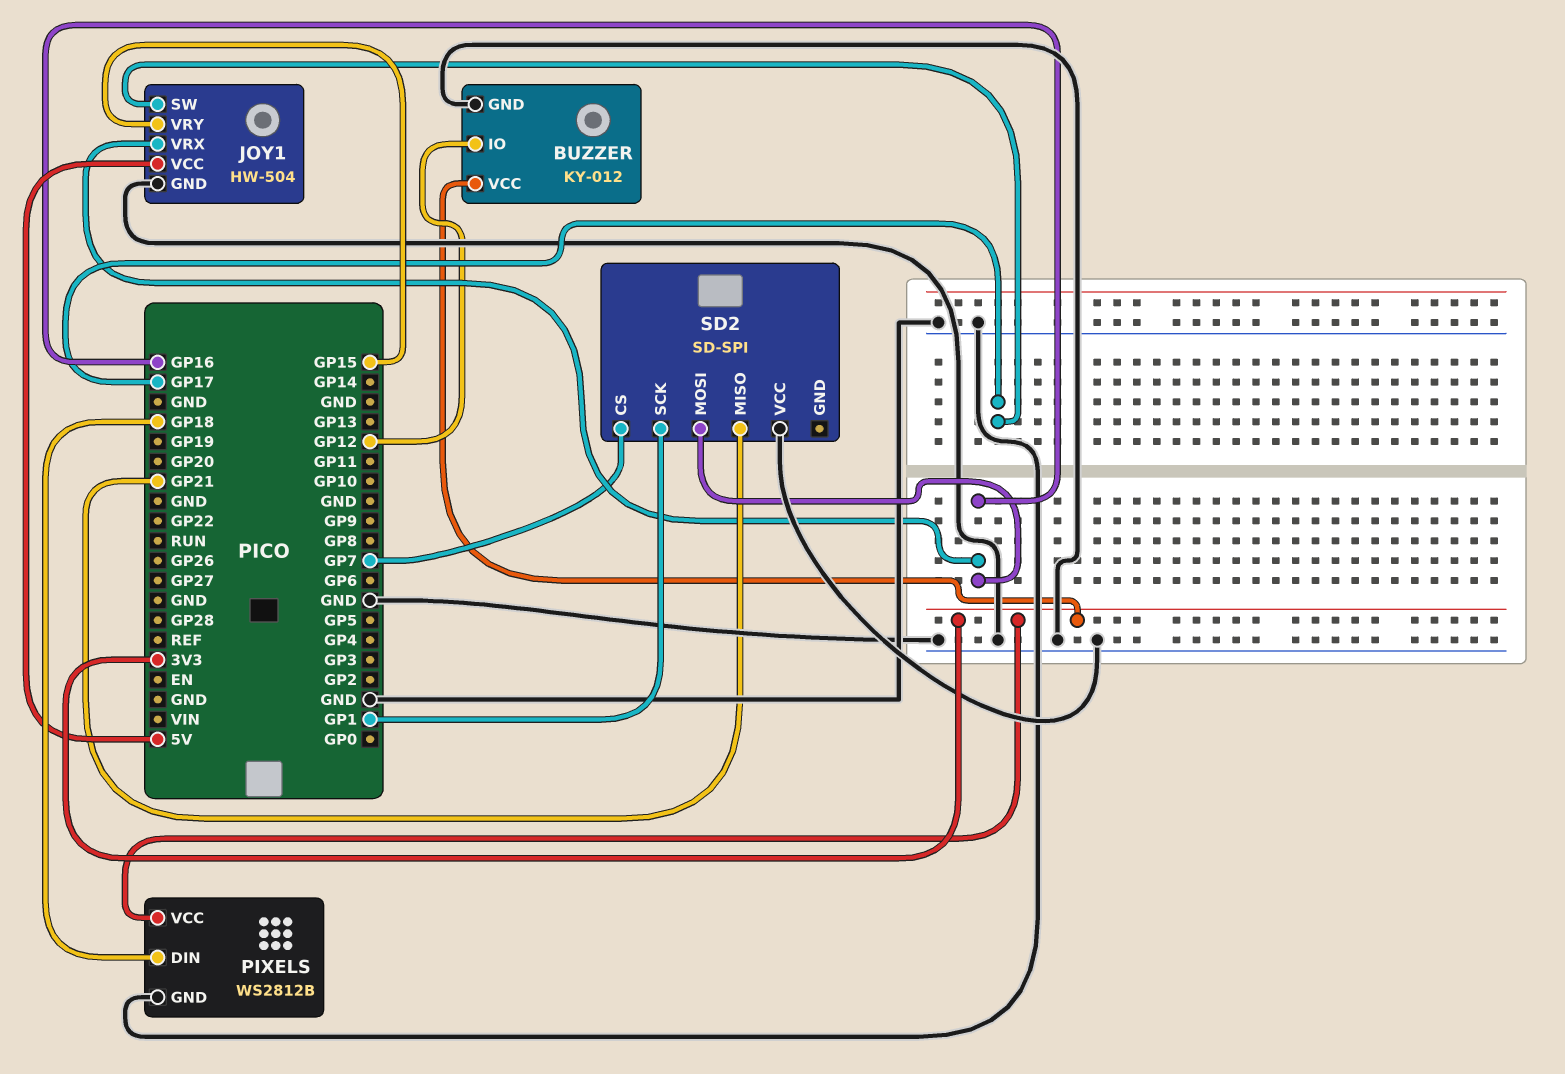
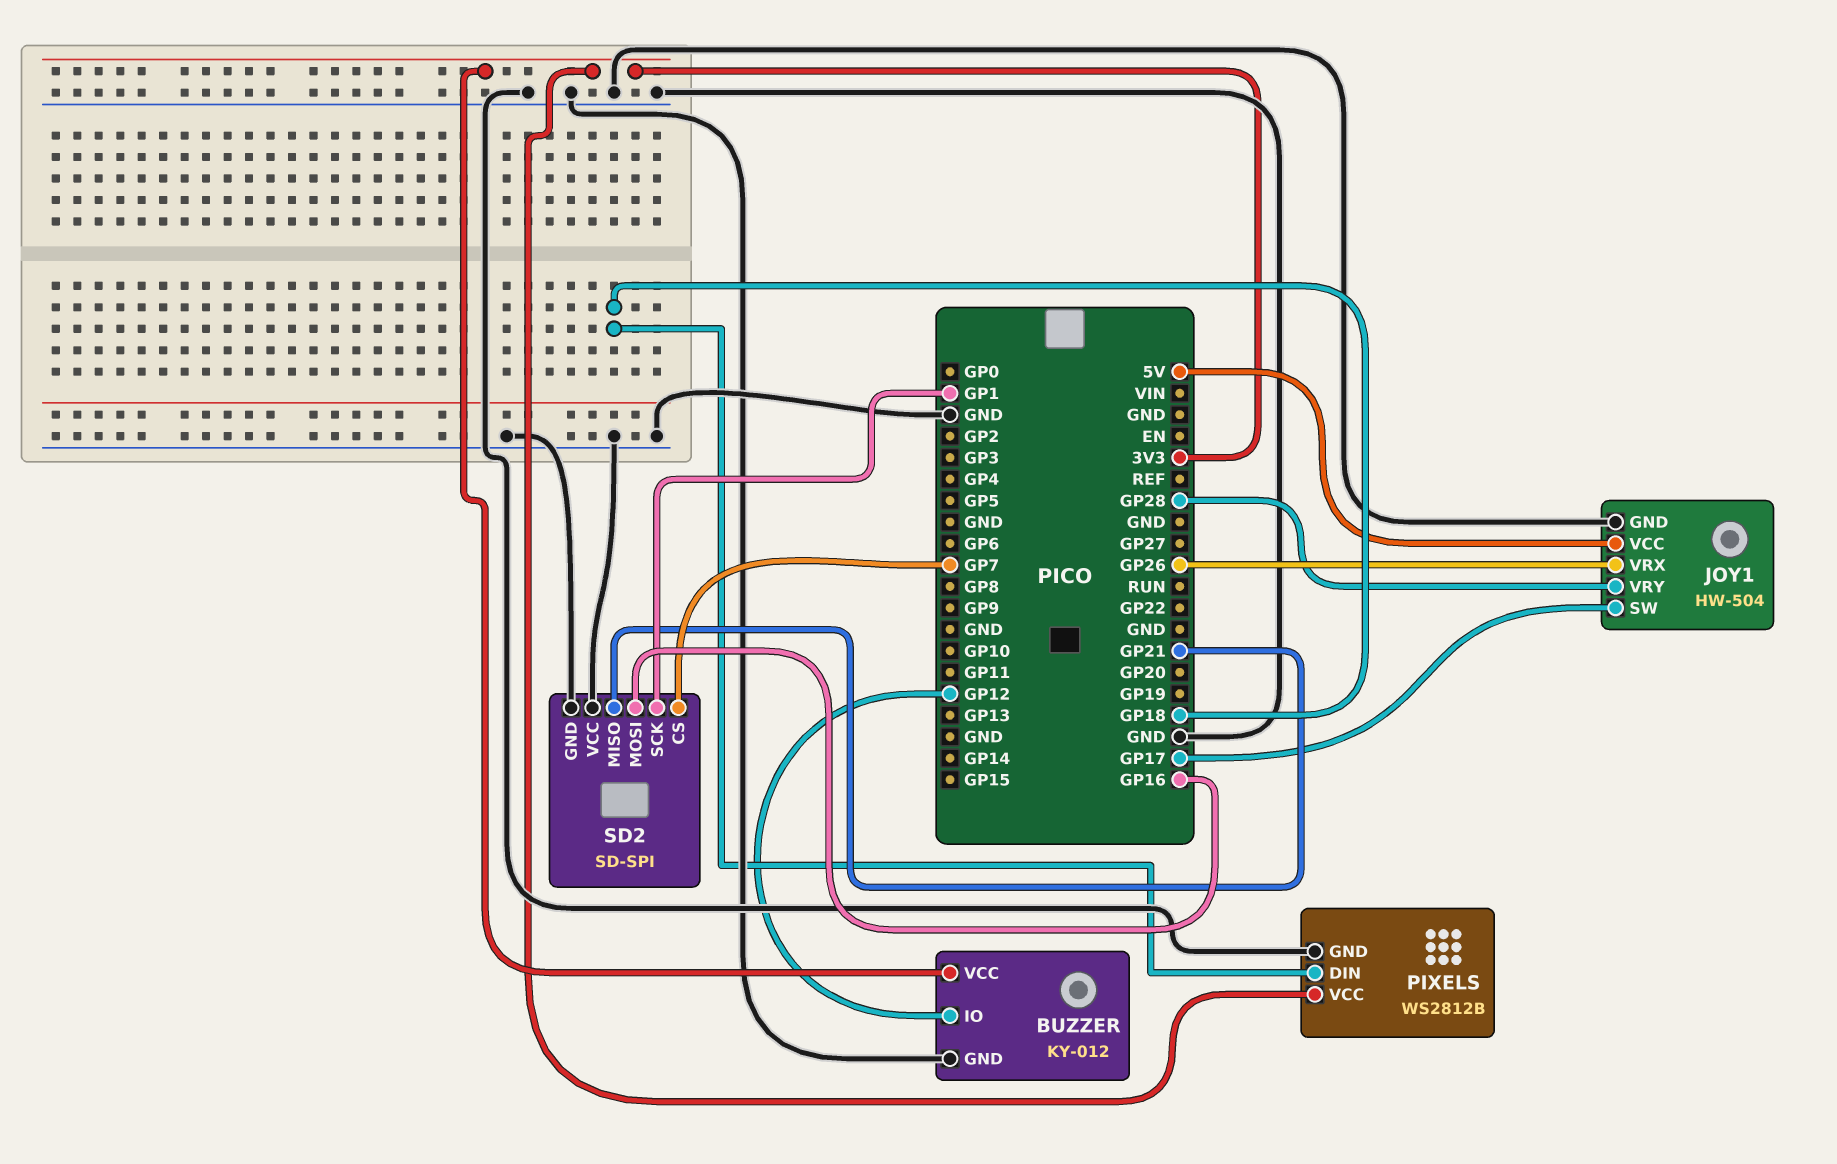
JOY1 pin VRX: GP16 -> GP26
JOY1 pin VRY: GP15 -> GP28
SD2 pin GND: none -> GND

